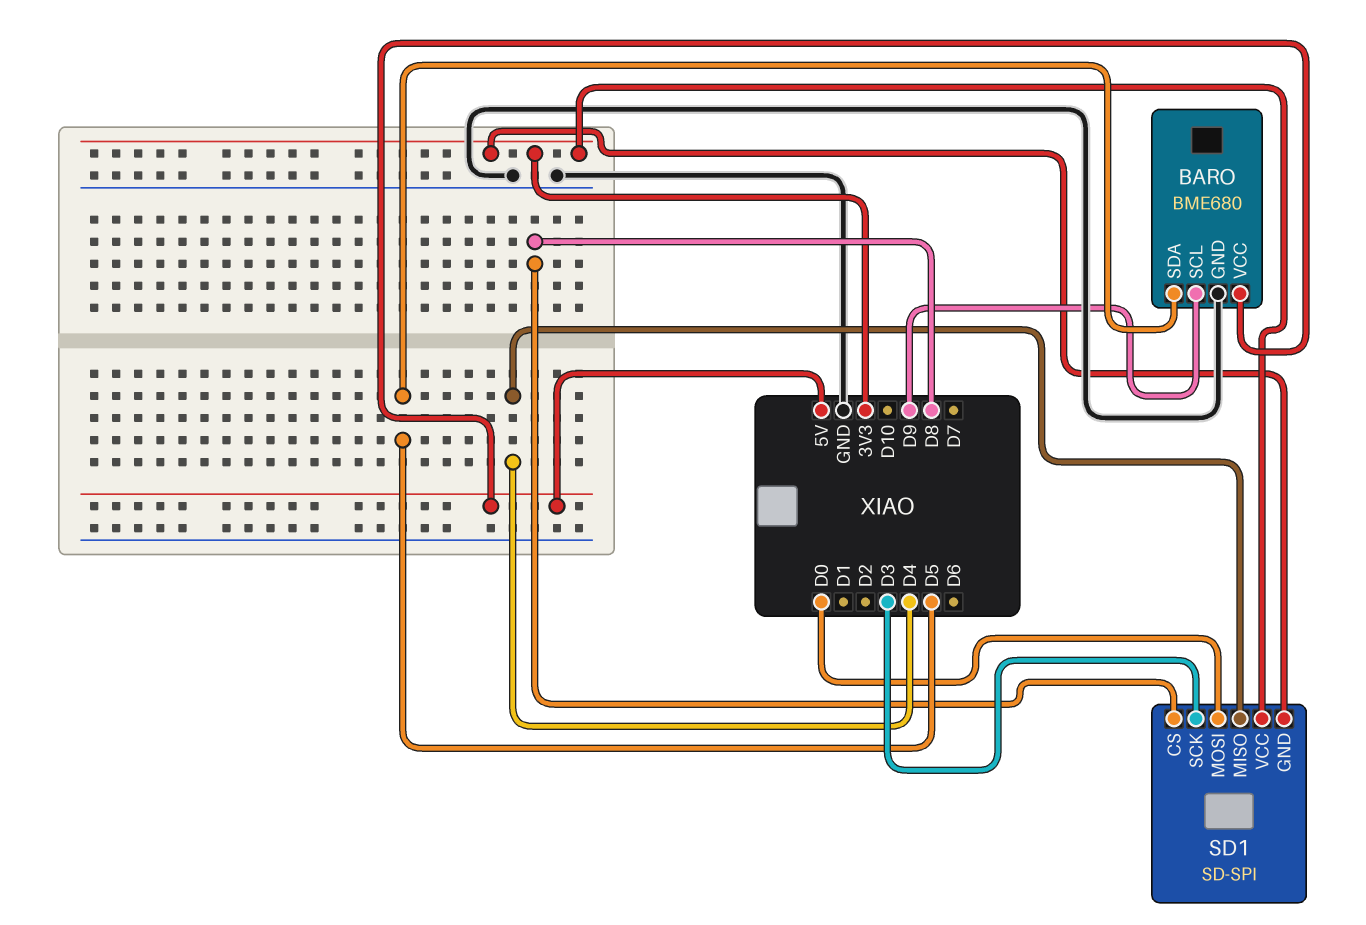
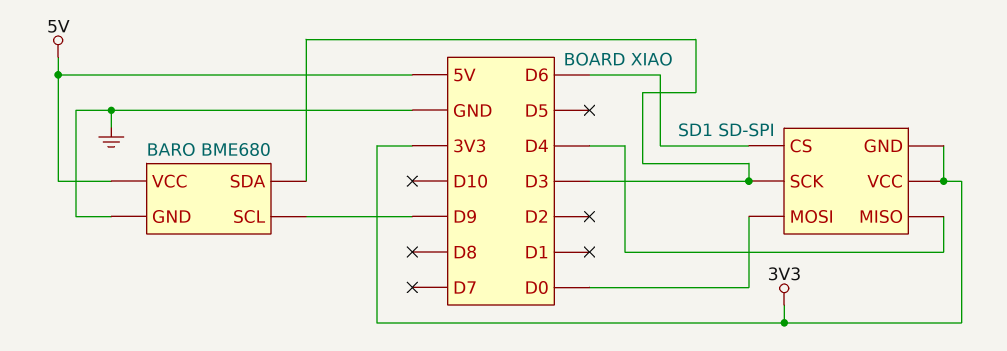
BARO pin SDA: D5 -> D3
SD1 pin CS: D8 -> D6

